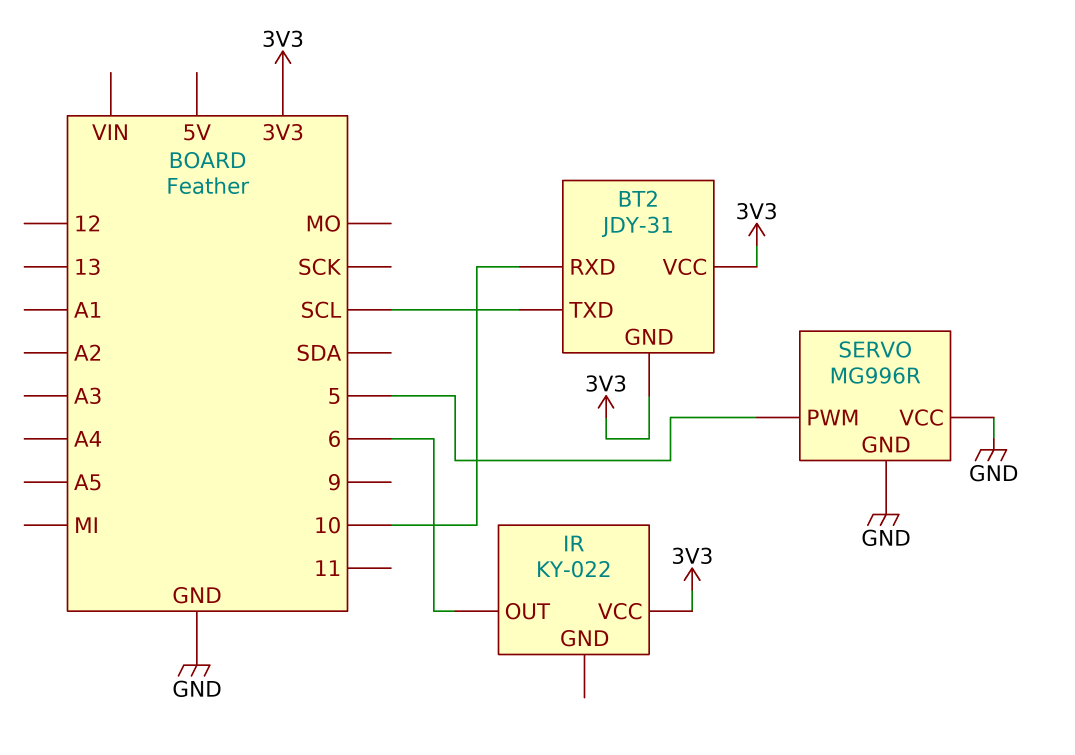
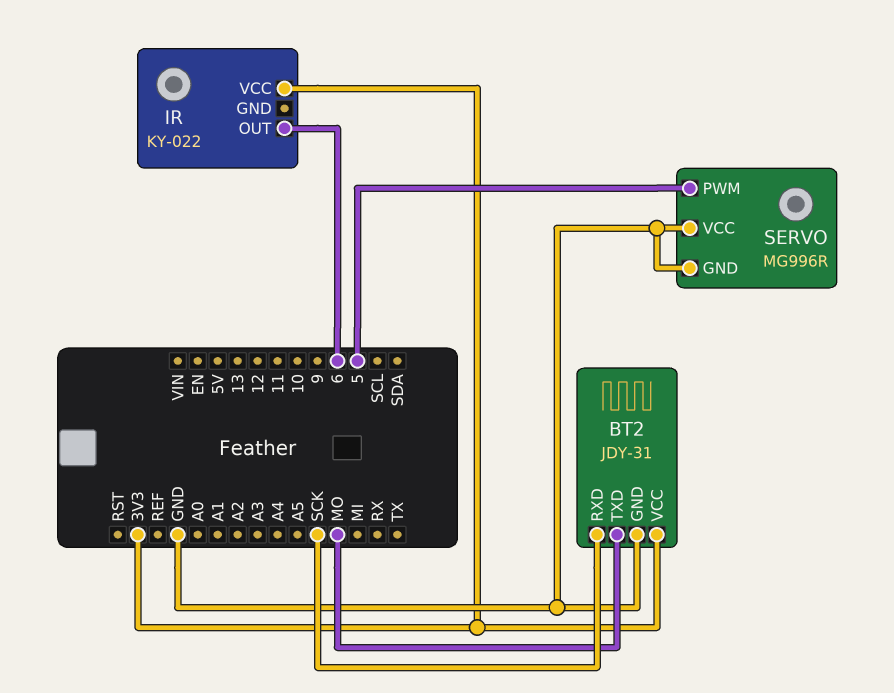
BT2 pin GND: 3V3 -> GND
BT2 pin RXD: 10 -> SCK
BT2 pin TXD: SCL -> MO

